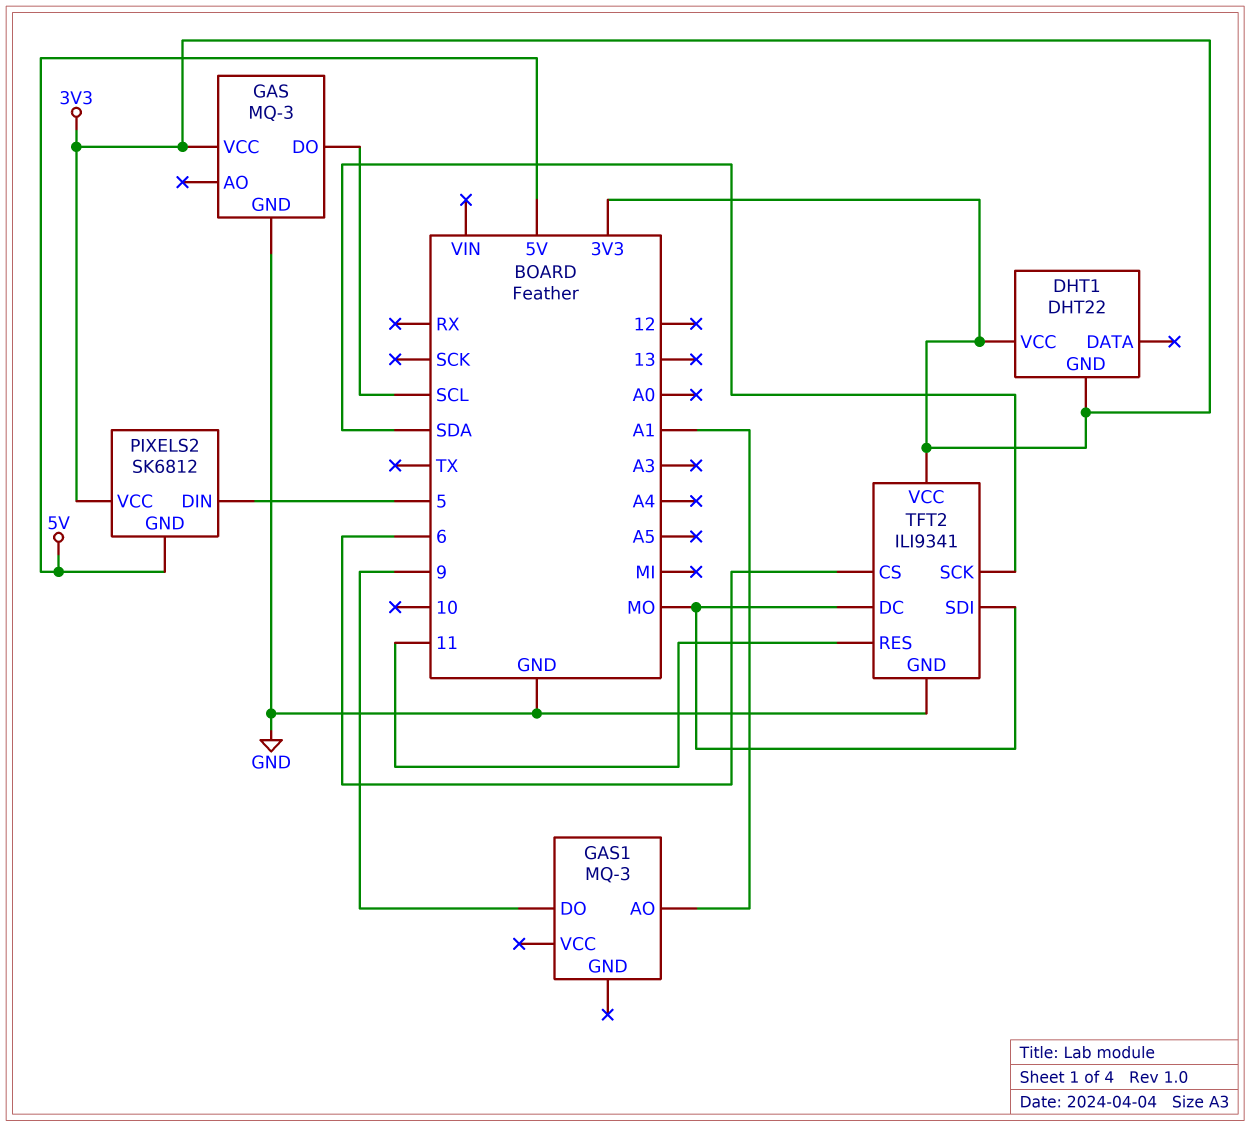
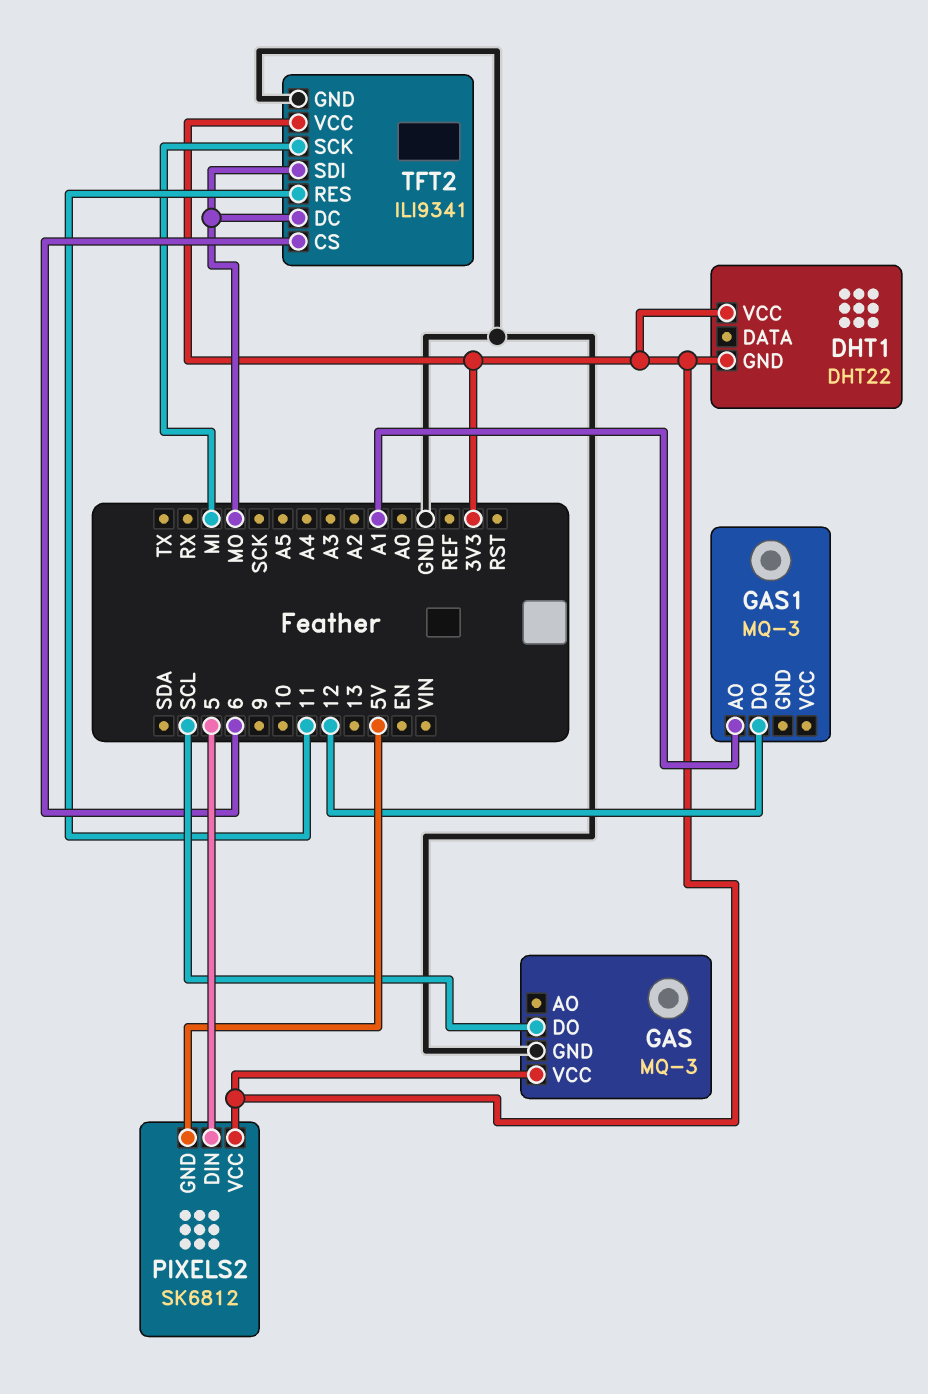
GAS1 pin DO: 9 -> 12
TFT2 pin SCK: SDA -> MI

